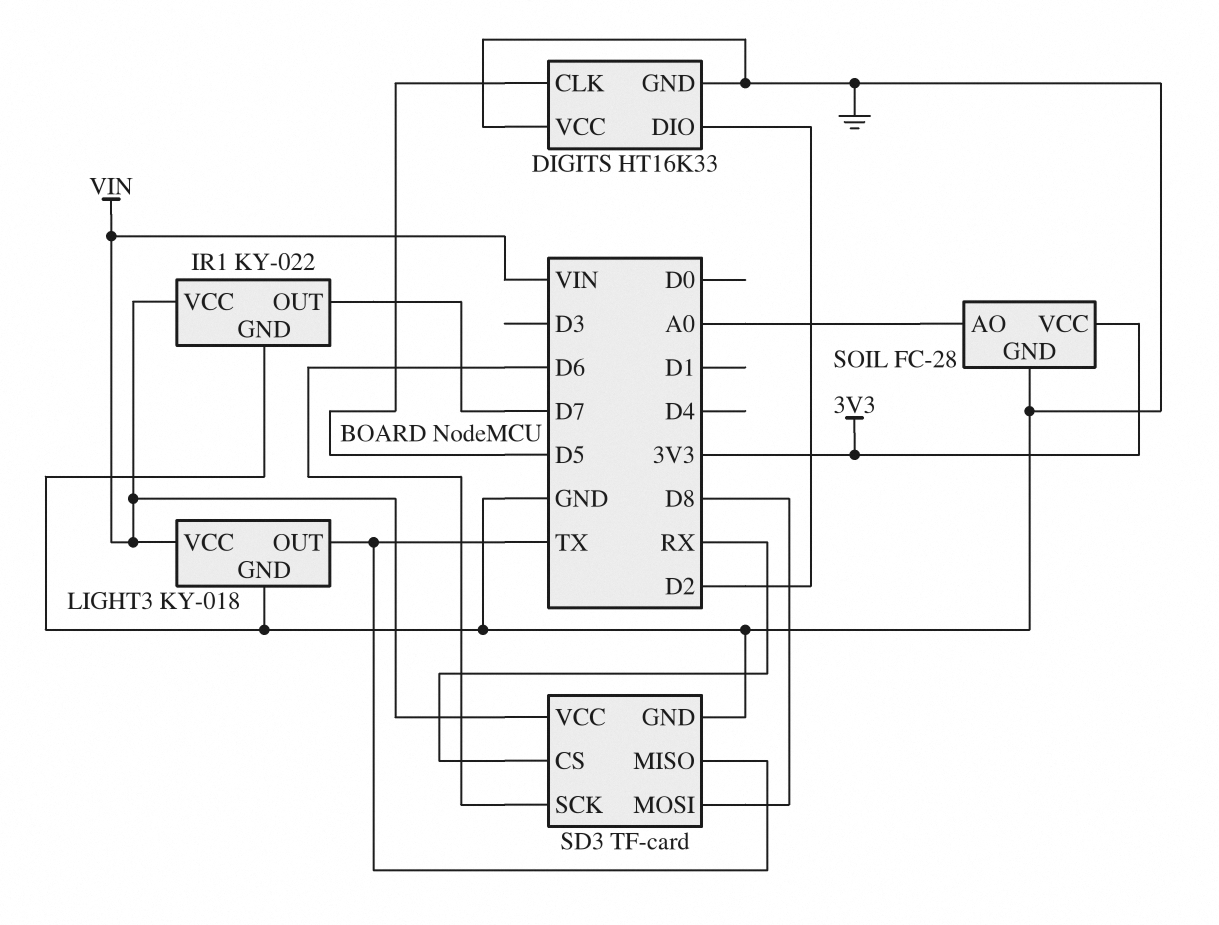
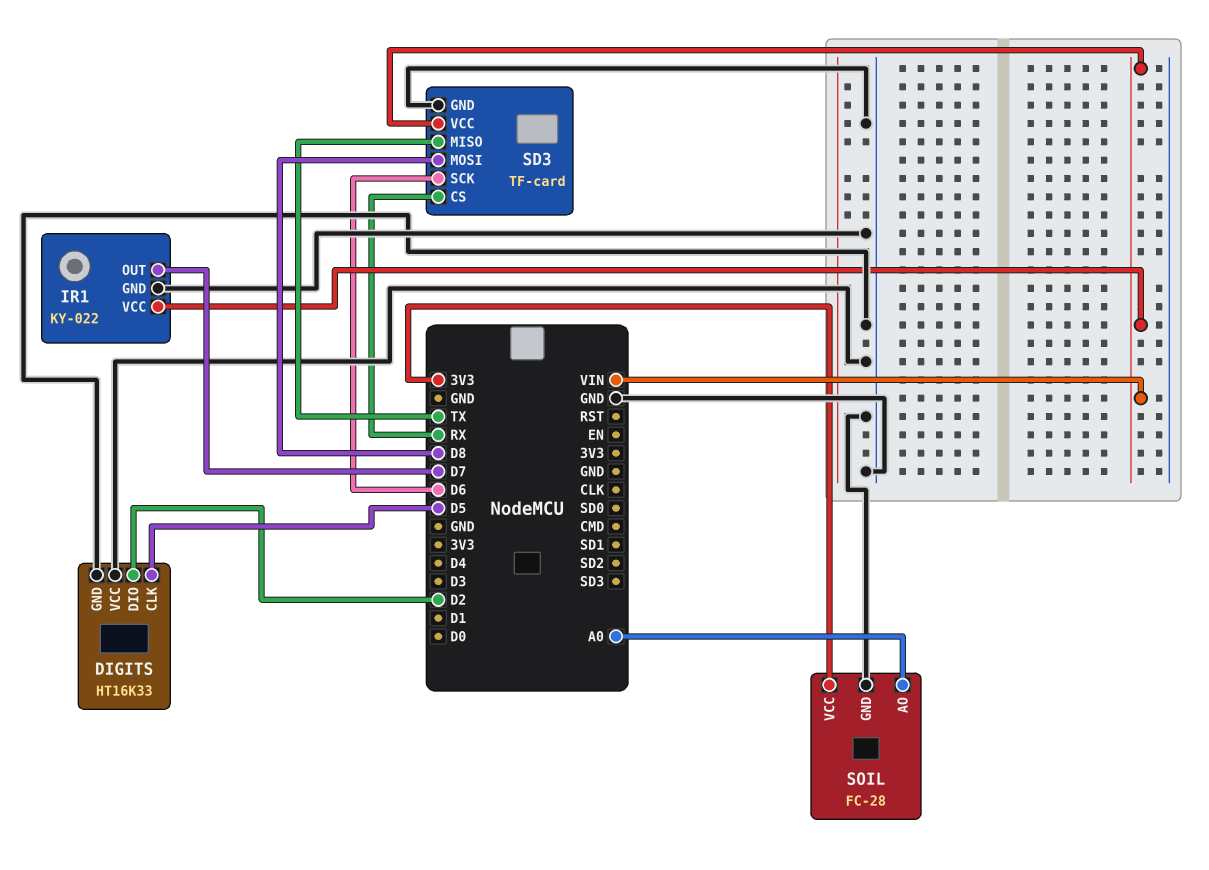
LIGHT3: KY-018 -> none
LIGHT3 pin GND: GND -> none
LIGHT3 pin OUT: TX -> none
LIGHT3 pin VCC: VIN -> none

